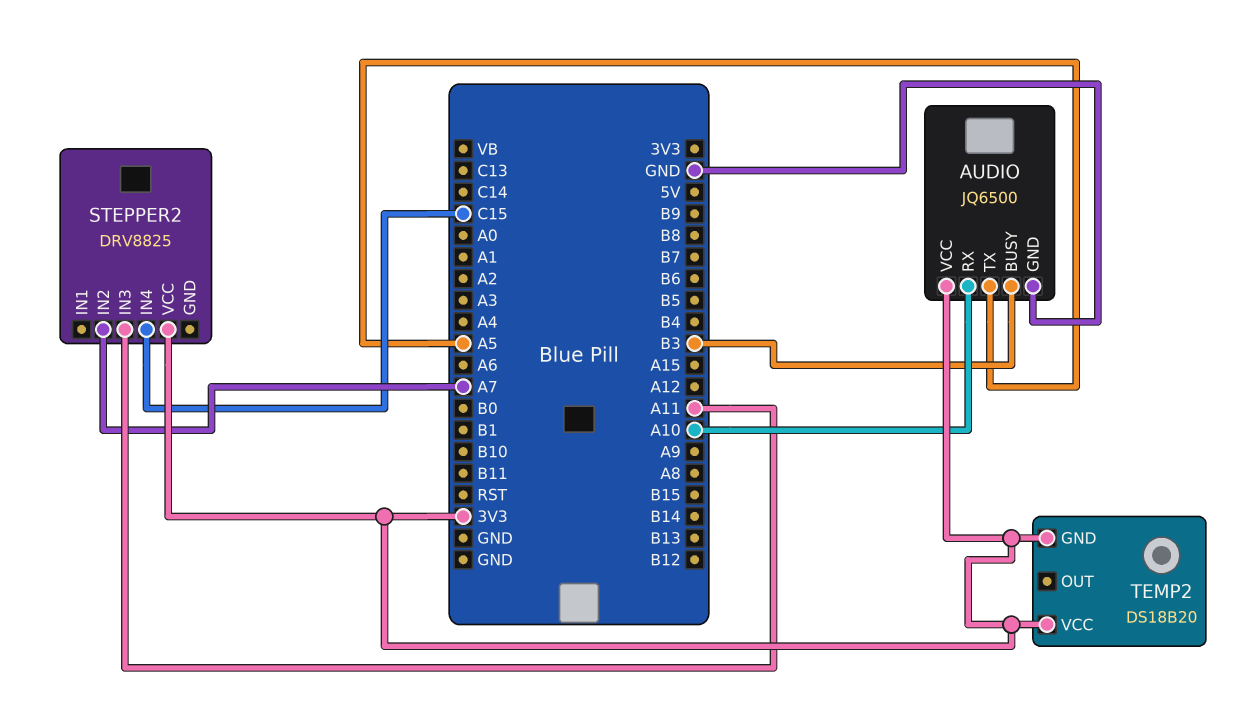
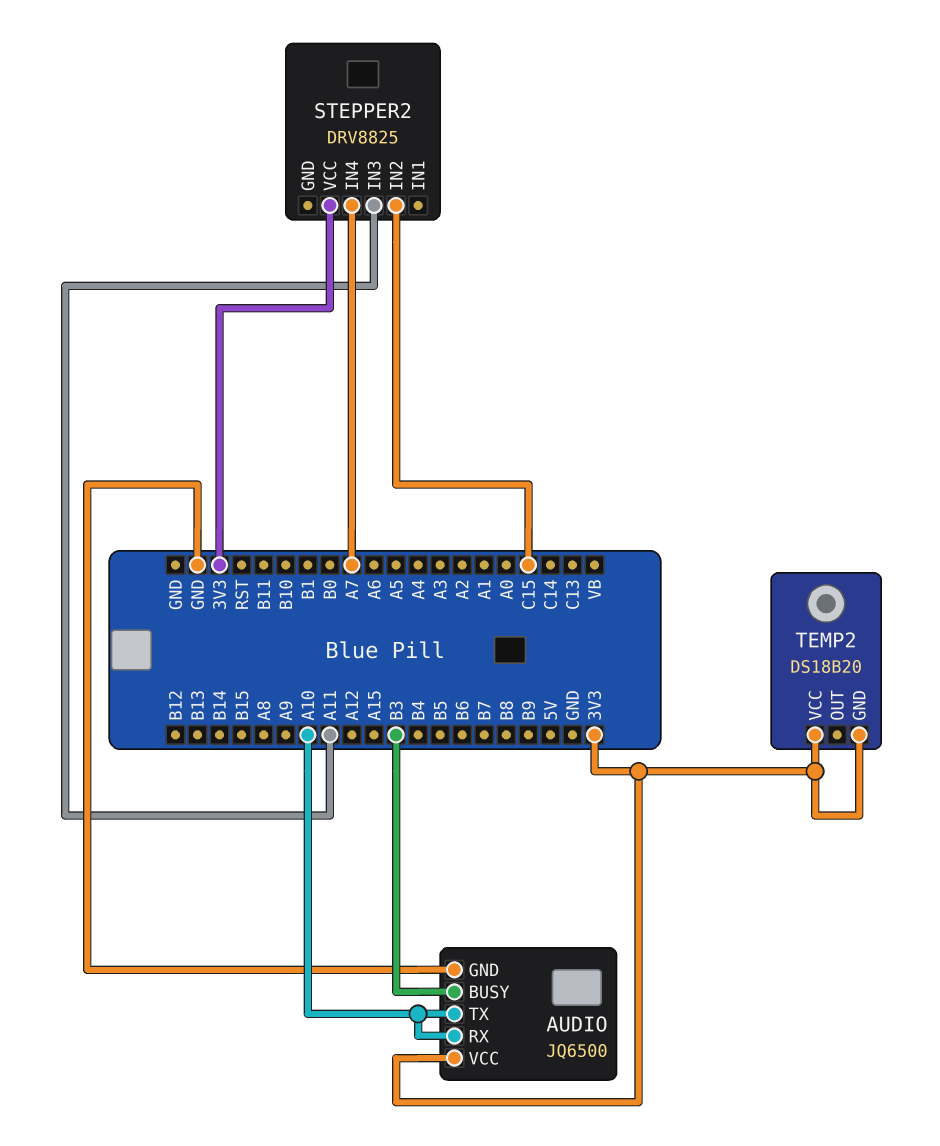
AUDIO pin TX: A5 -> A10
STEPPER2 pin IN2: A7 -> C15
STEPPER2 pin IN4: C15 -> A7

